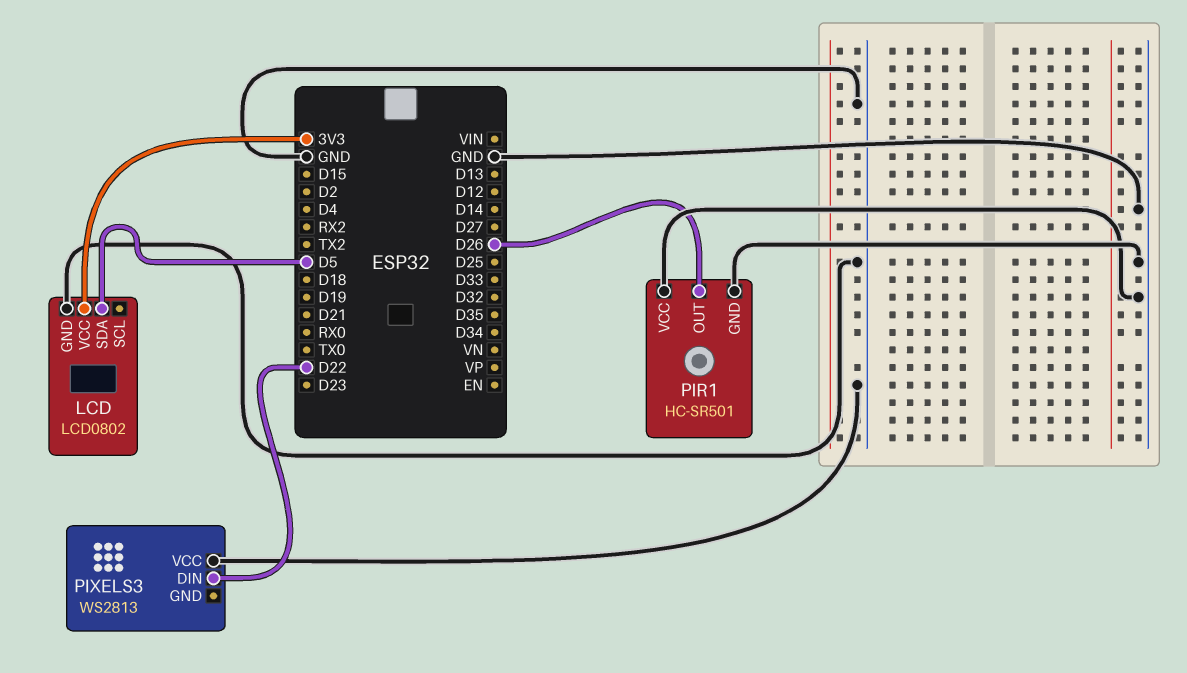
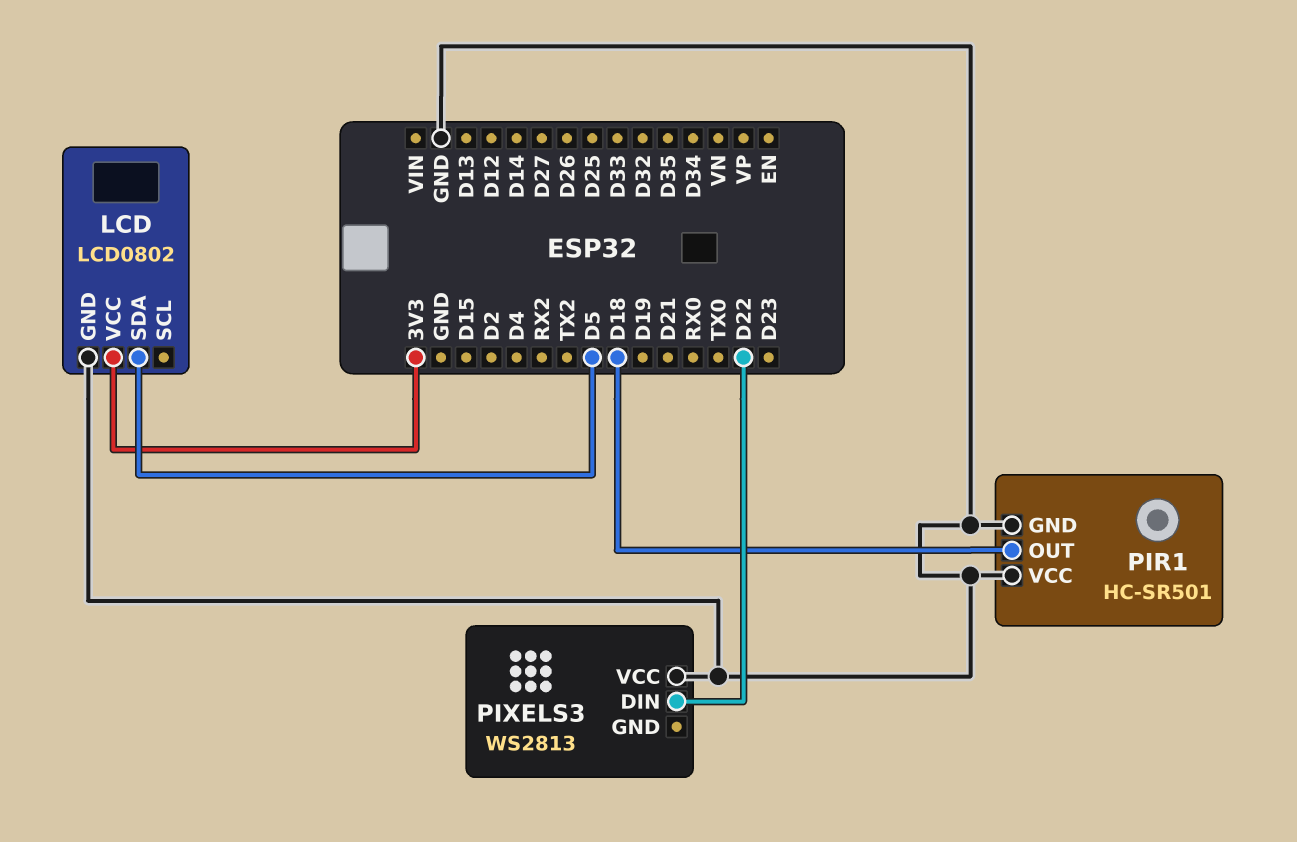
PIR1 pin OUT: D26 -> D18

